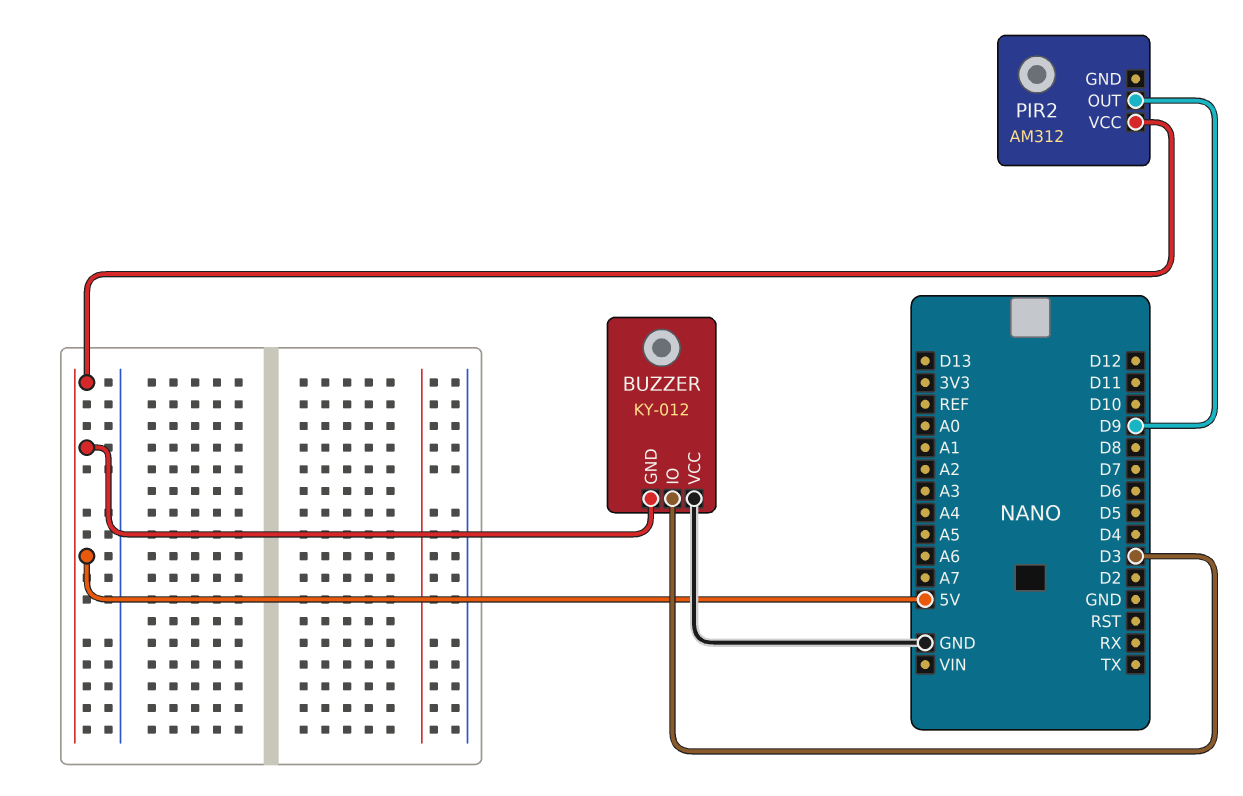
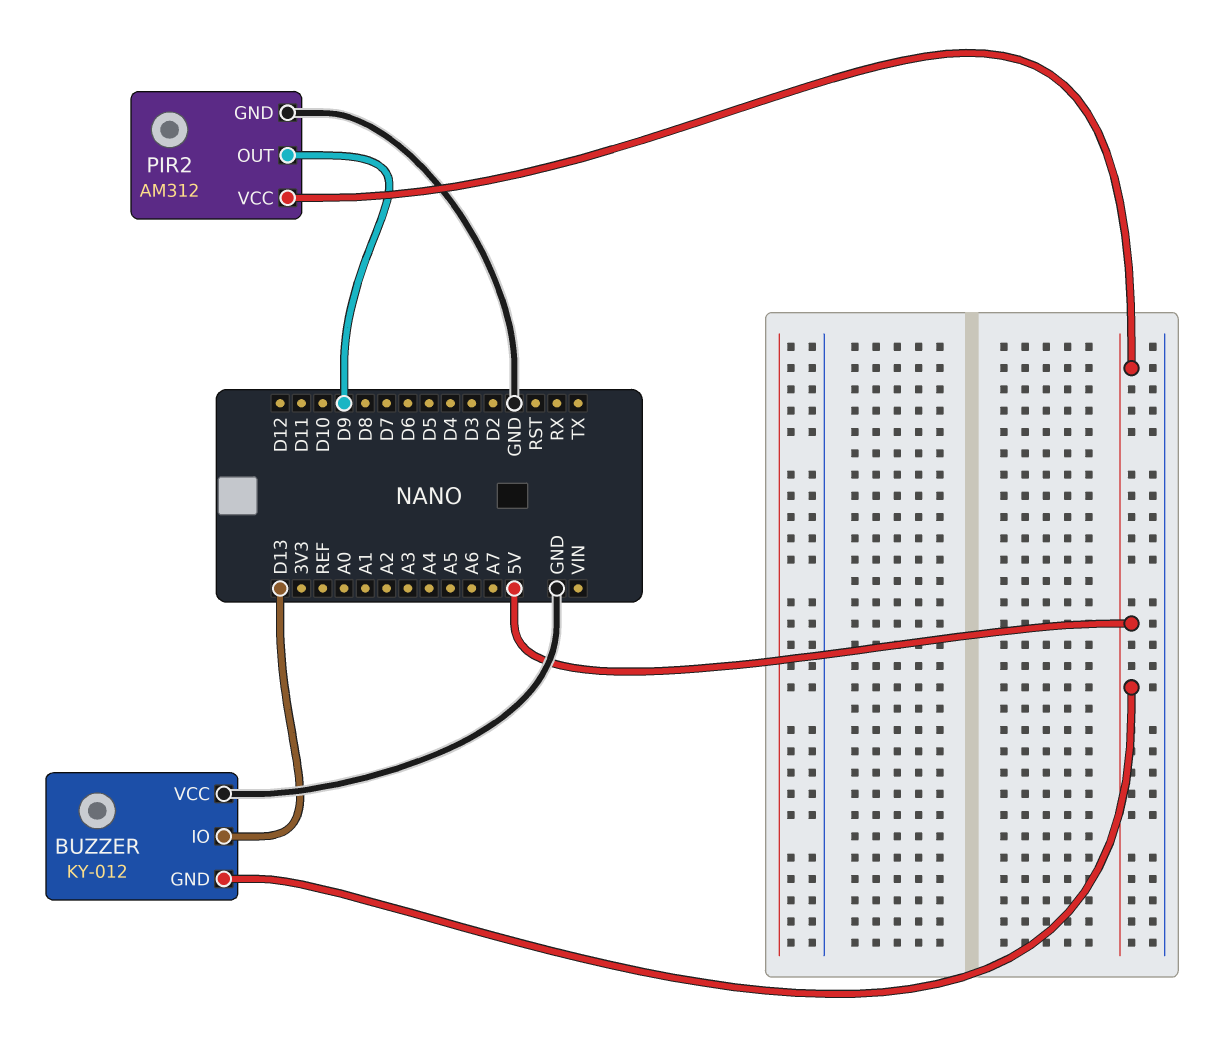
BUZZER pin IO: D3 -> D13
PIR2 pin GND: none -> GND

